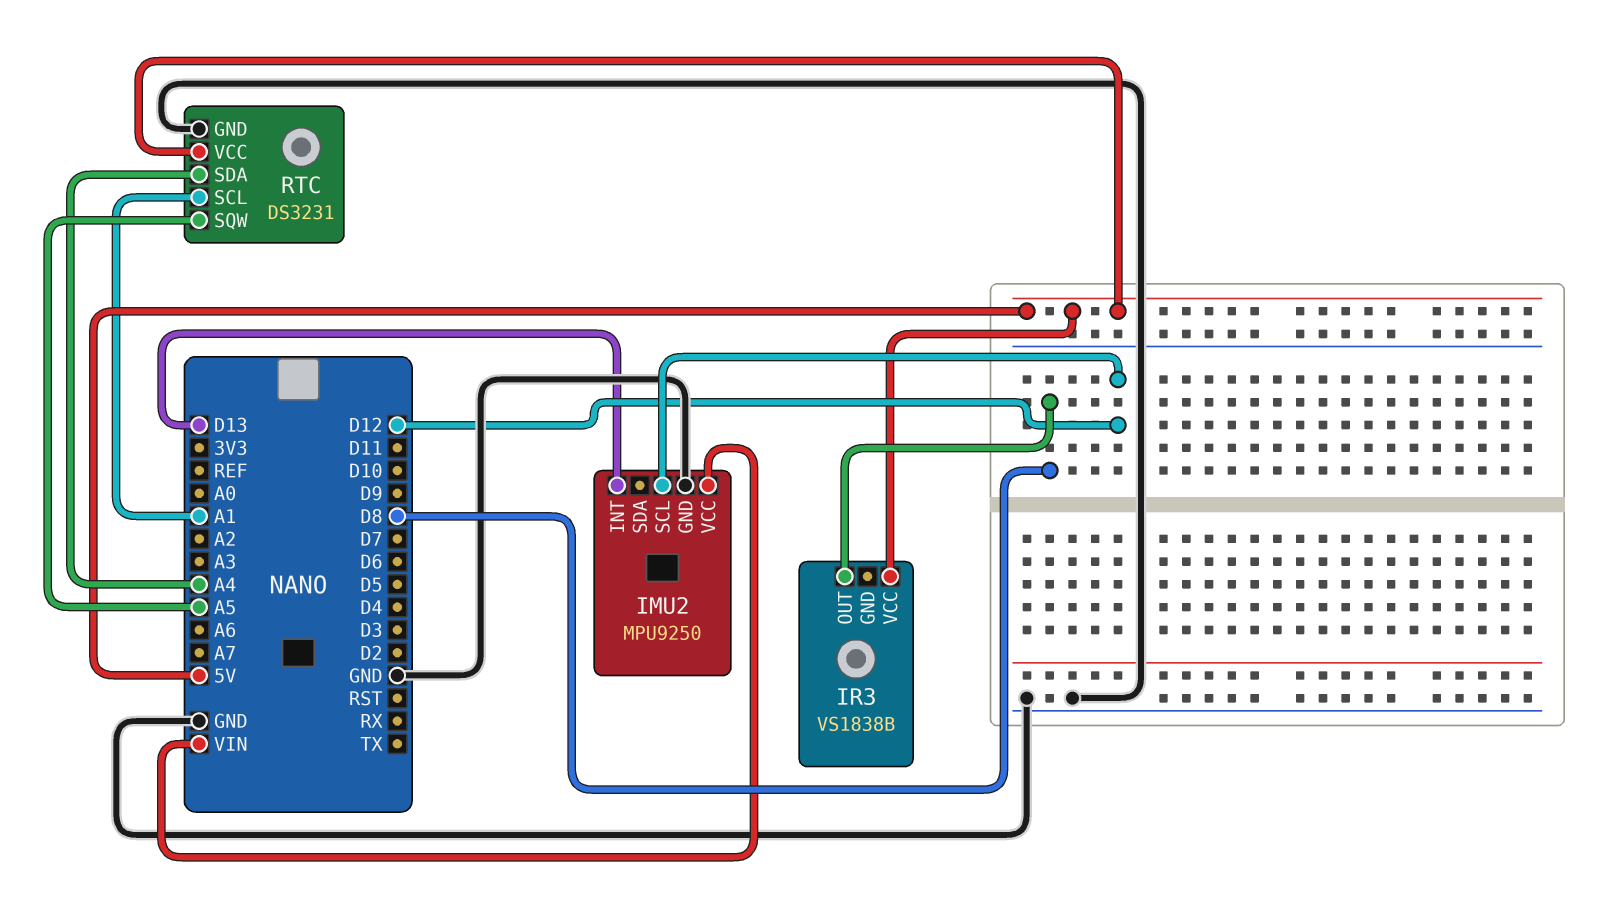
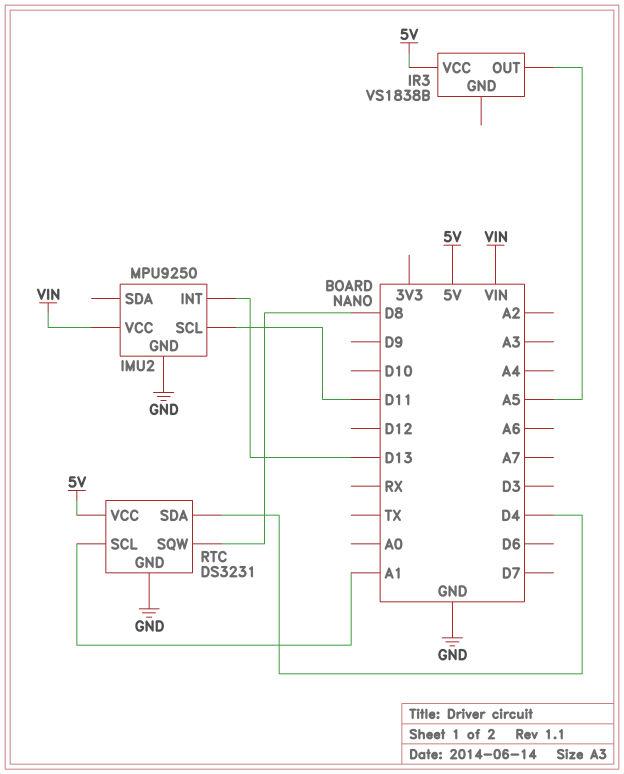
IMU2 pin SCL: D12 -> D11
IR3 pin OUT: D8 -> A5
RTC pin SDA: A4 -> D4
RTC pin SQW: A5 -> D8

